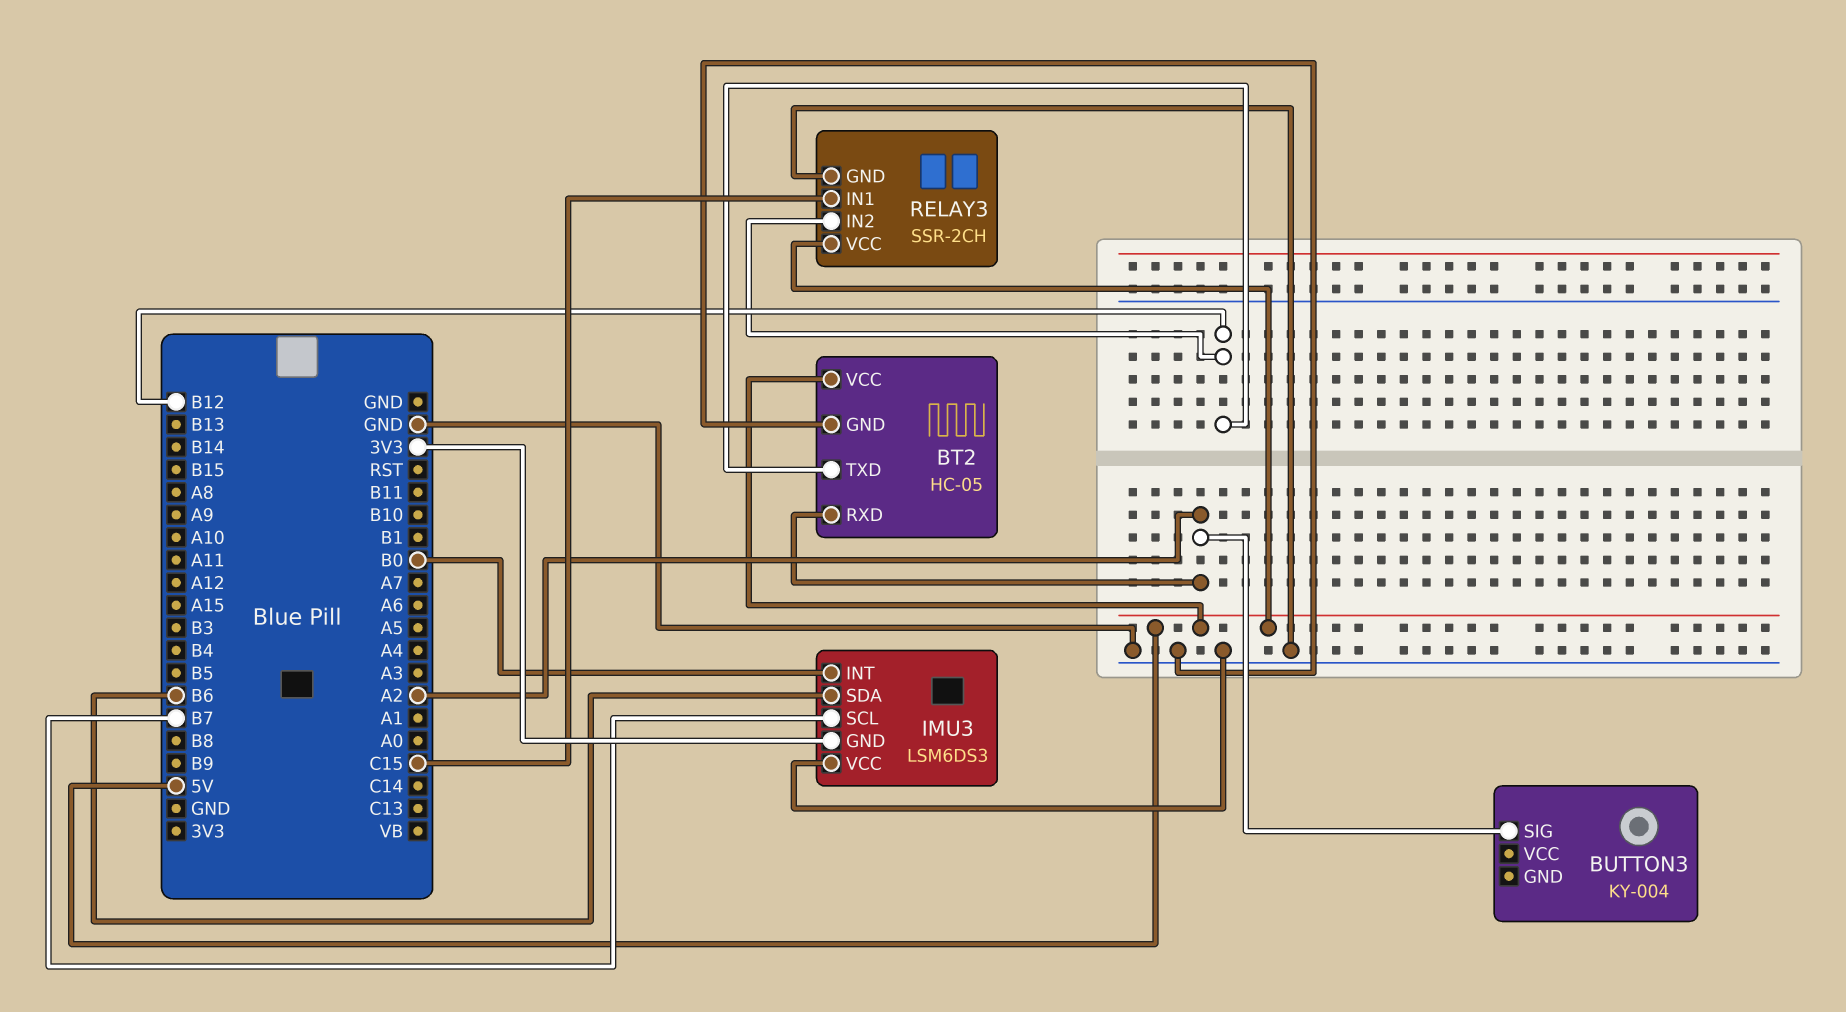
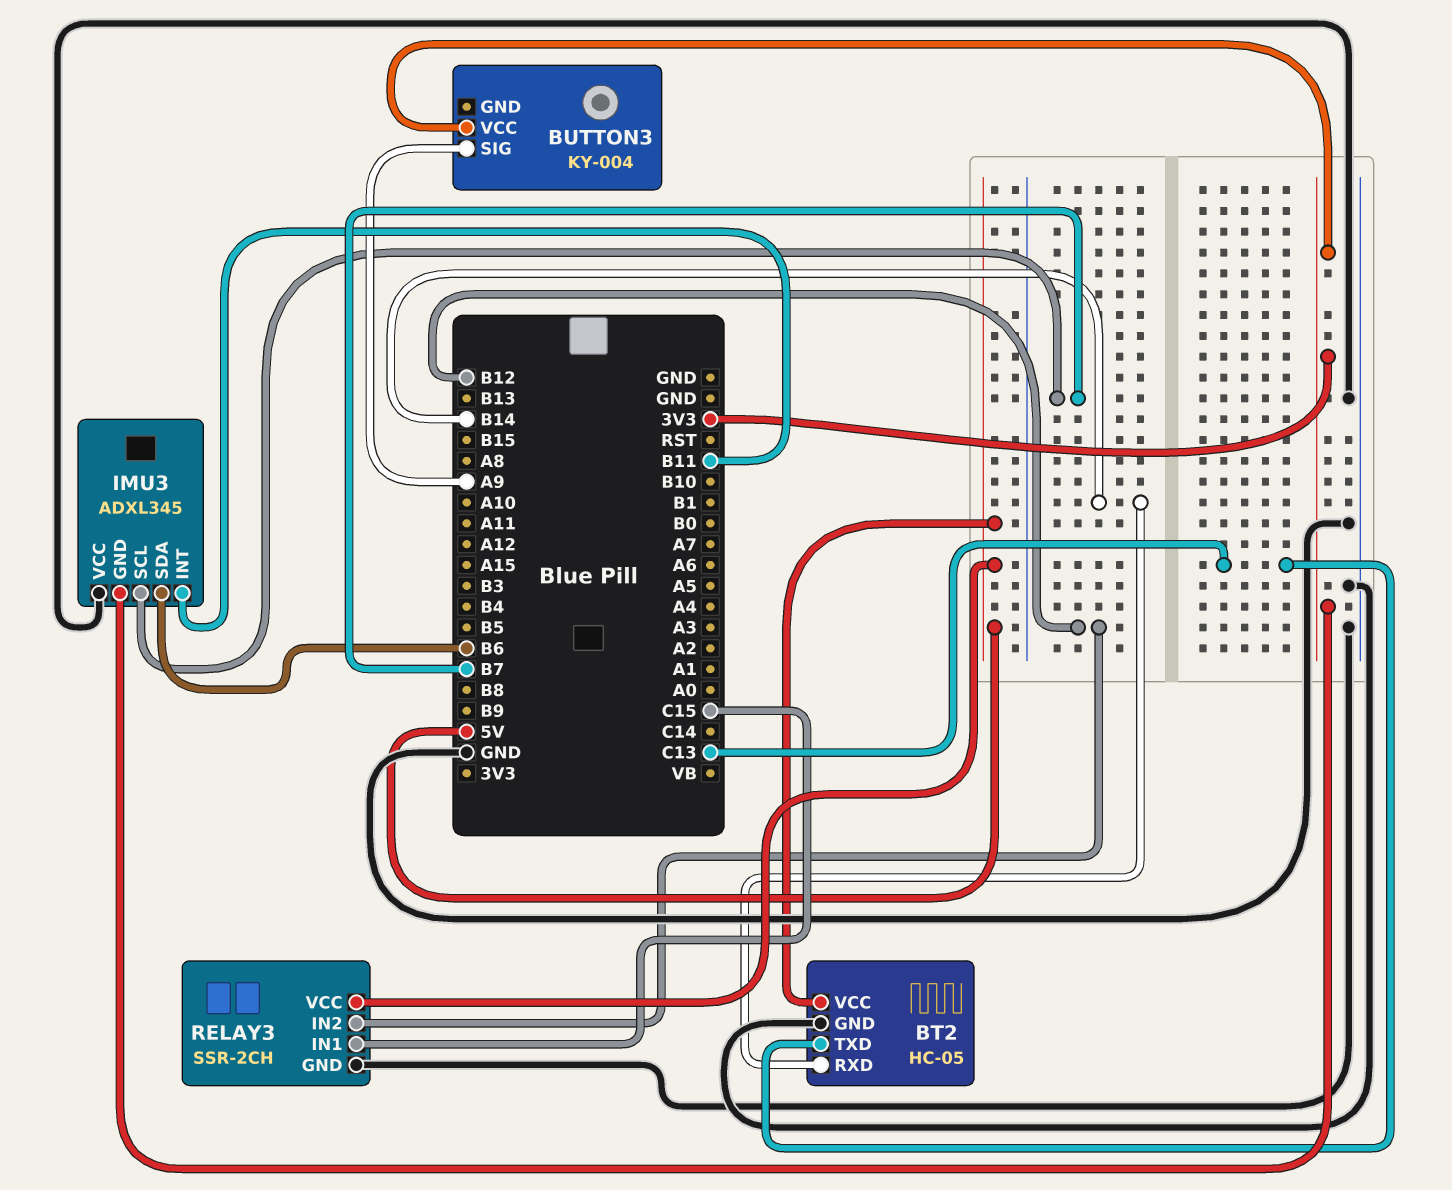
BT2 pin RXD: A2 -> B14
BT2 pin TXD: B12 -> C13
BUTTON3 pin SIG: A2 -> A9
BUTTON3 pin VCC: none -> 3V3
IMU3: LSM6DS3 -> ADXL345
IMU3 pin INT: B0 -> B11

